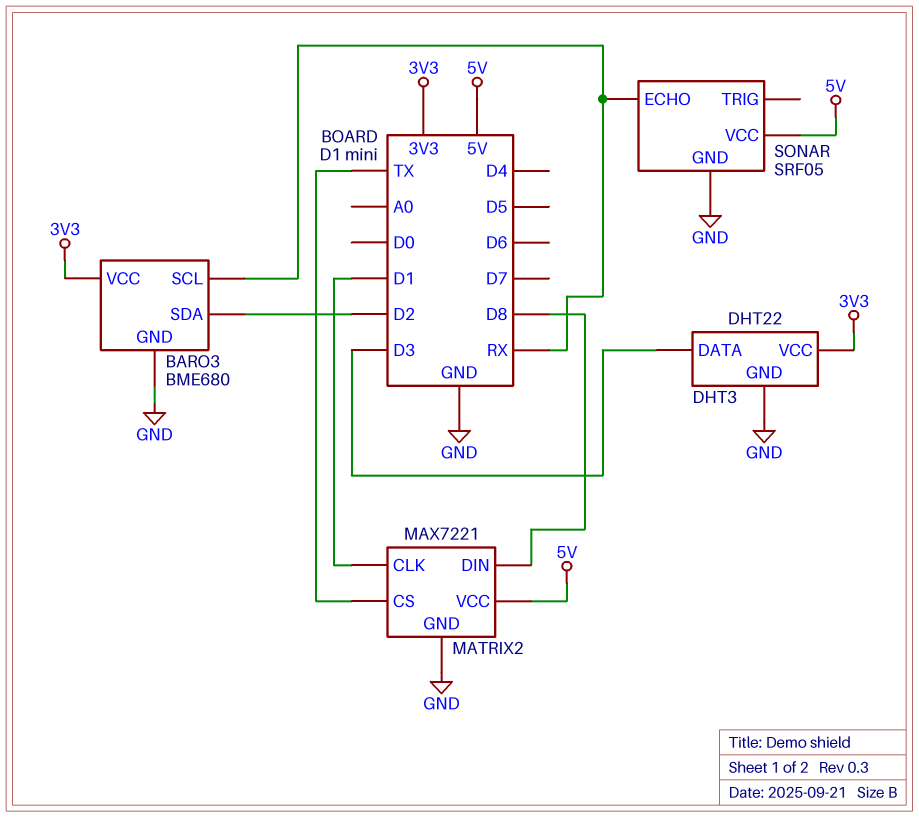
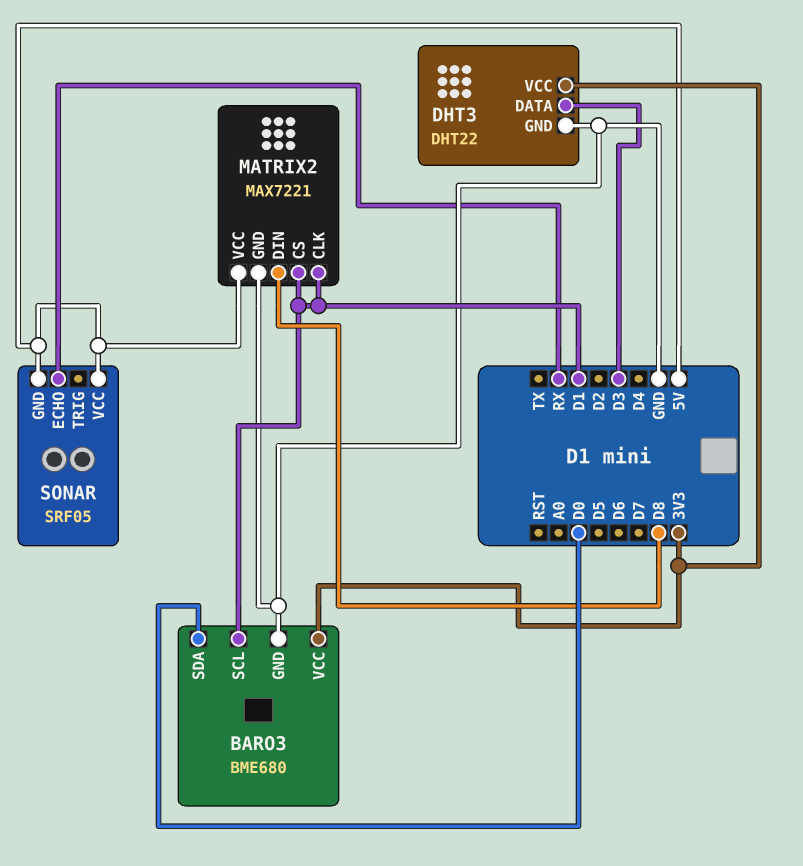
BARO3 pin SCL: RX -> D1
BARO3 pin SDA: D2 -> D0
MATRIX2 pin CS: TX -> D1
SONAR pin GND: GND -> 5V

